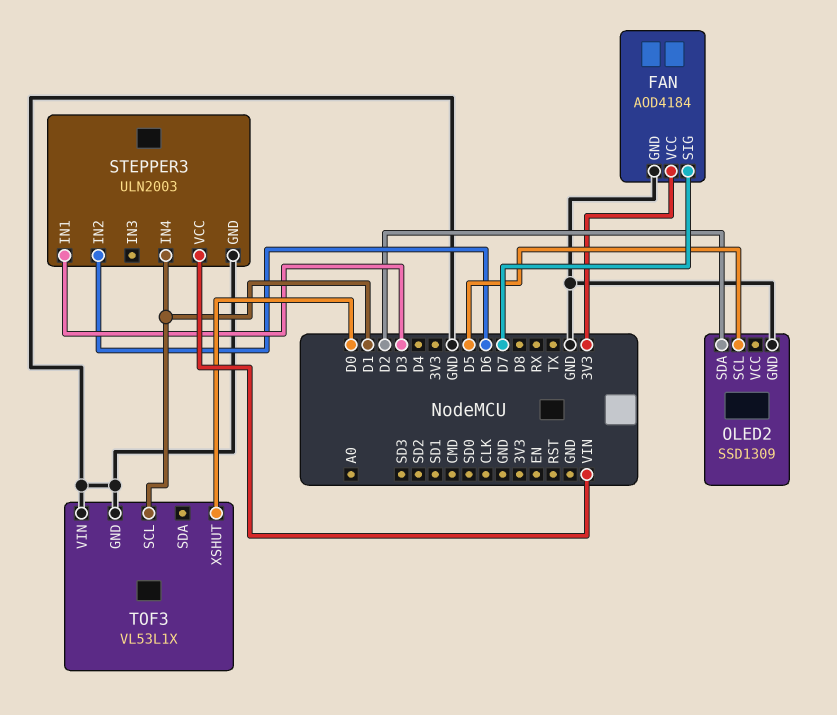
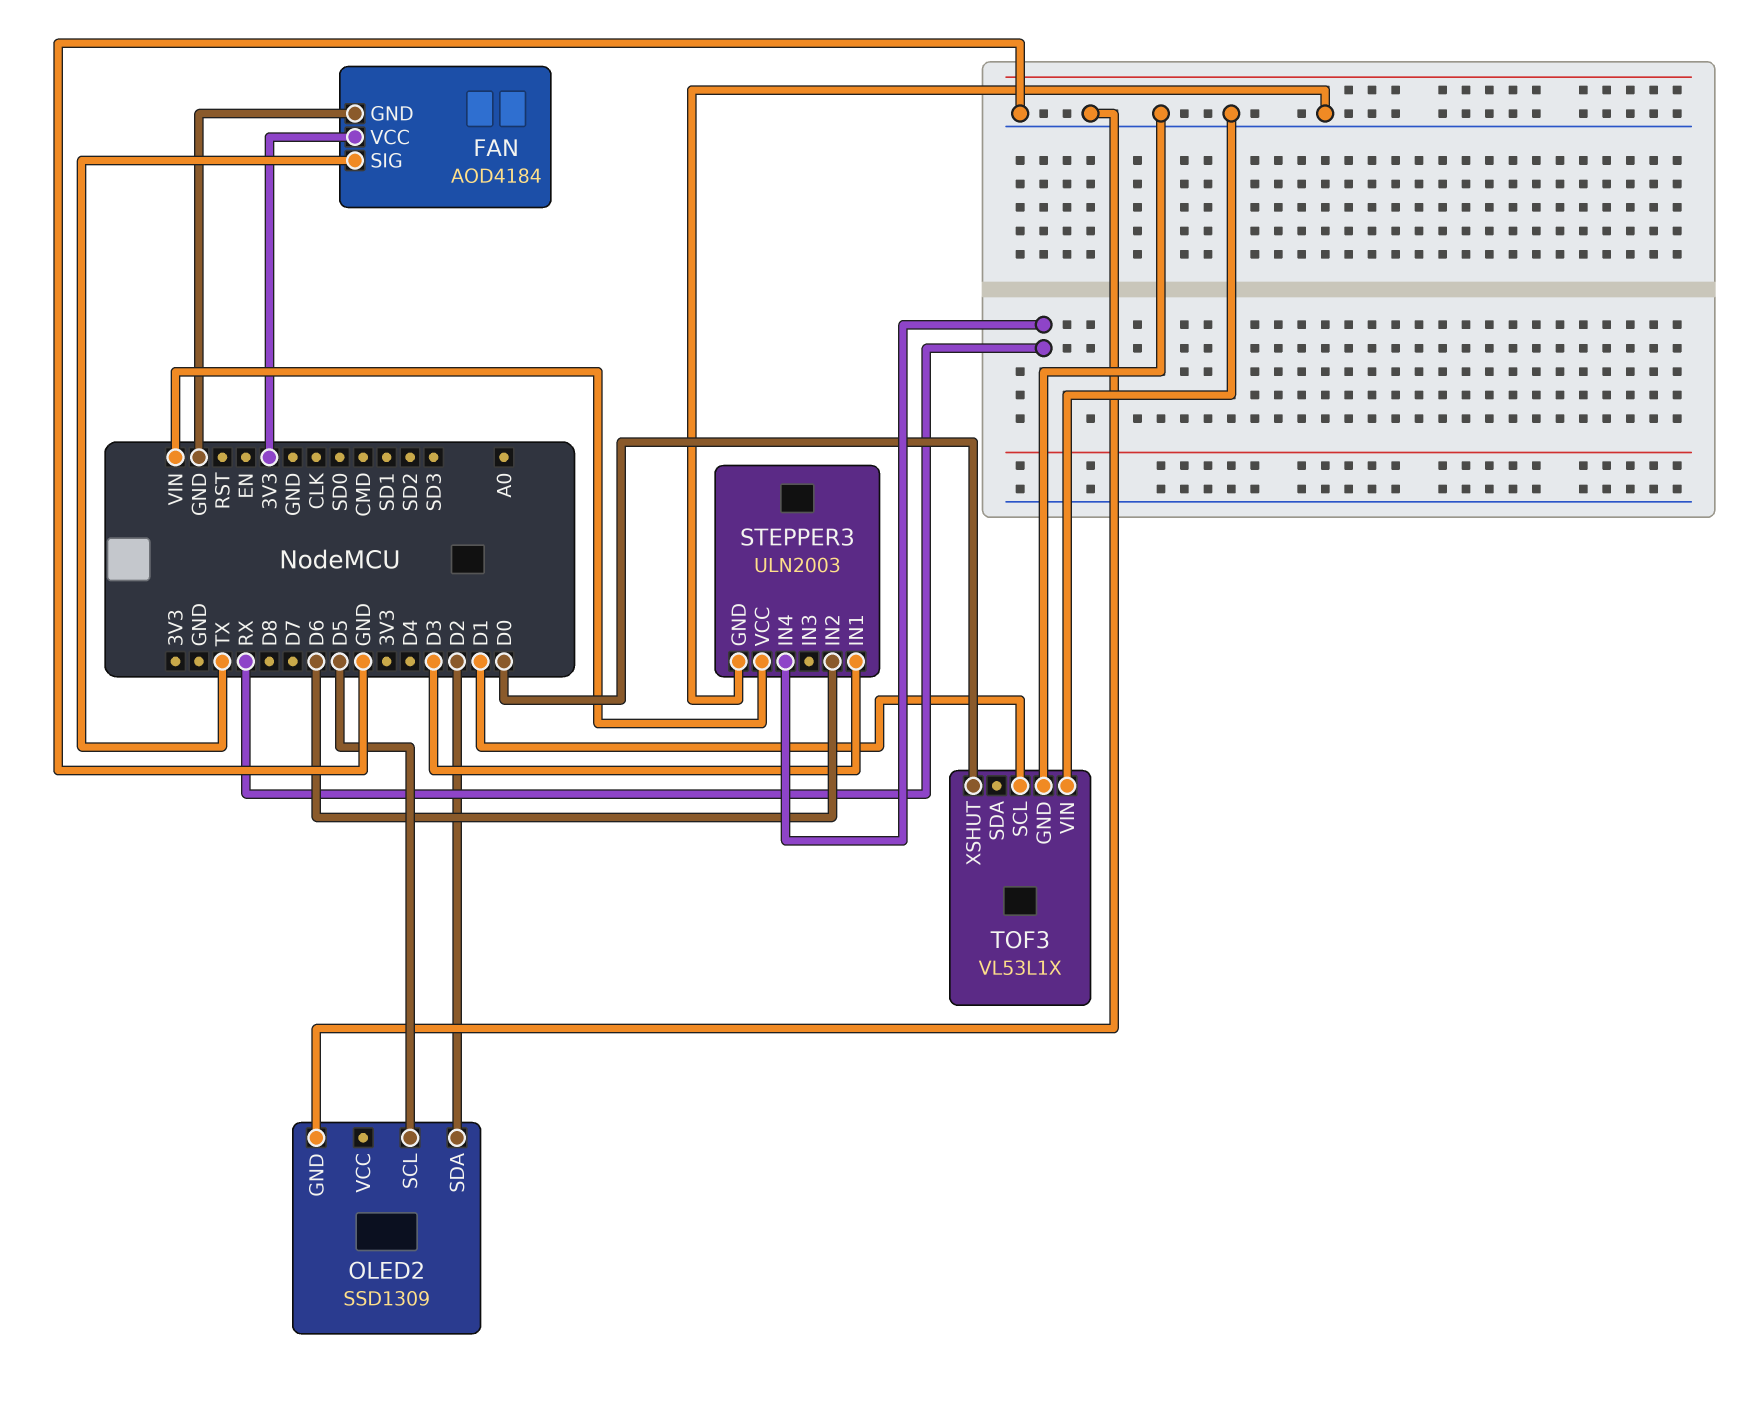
FAN pin SIG: D7 -> TX
STEPPER3 pin IN4: D1 -> RX

